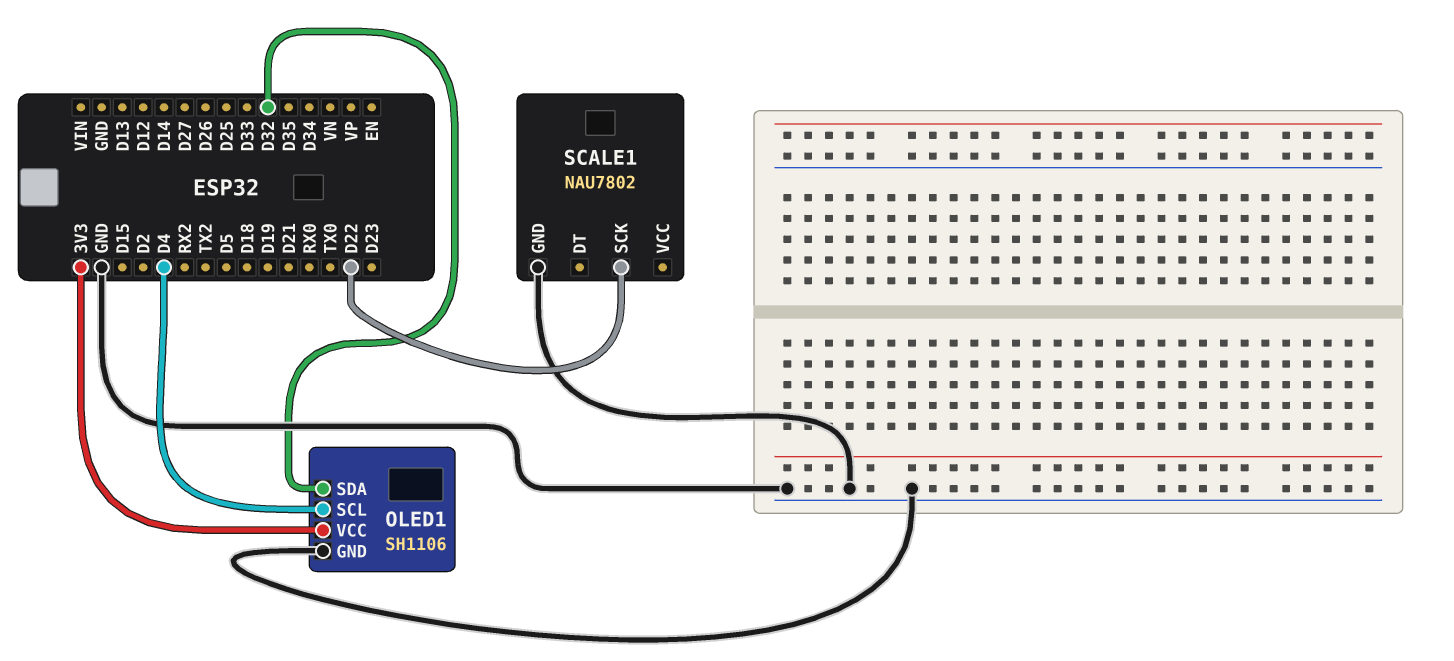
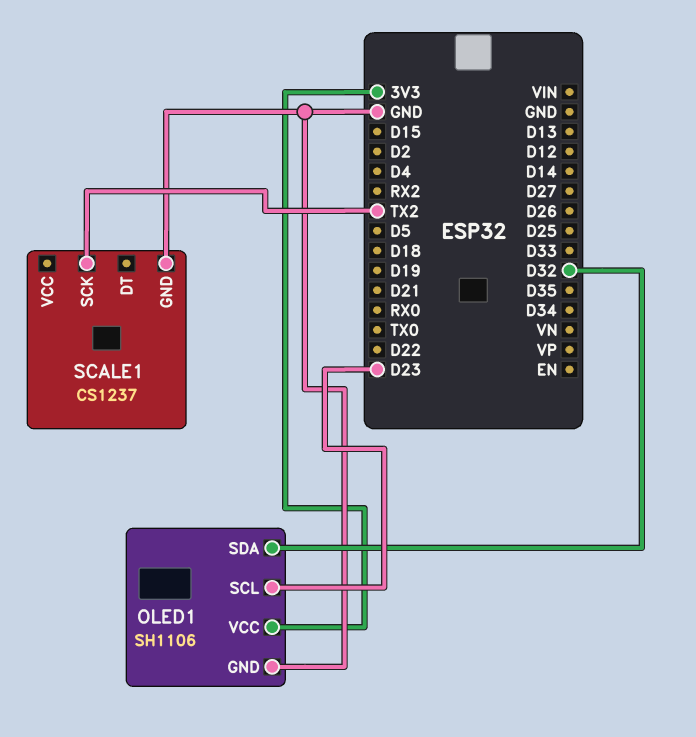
OLED1 pin SCL: D4 -> D23
SCALE1: NAU7802 -> CS1237
SCALE1 pin SCK: D22 -> TX2

